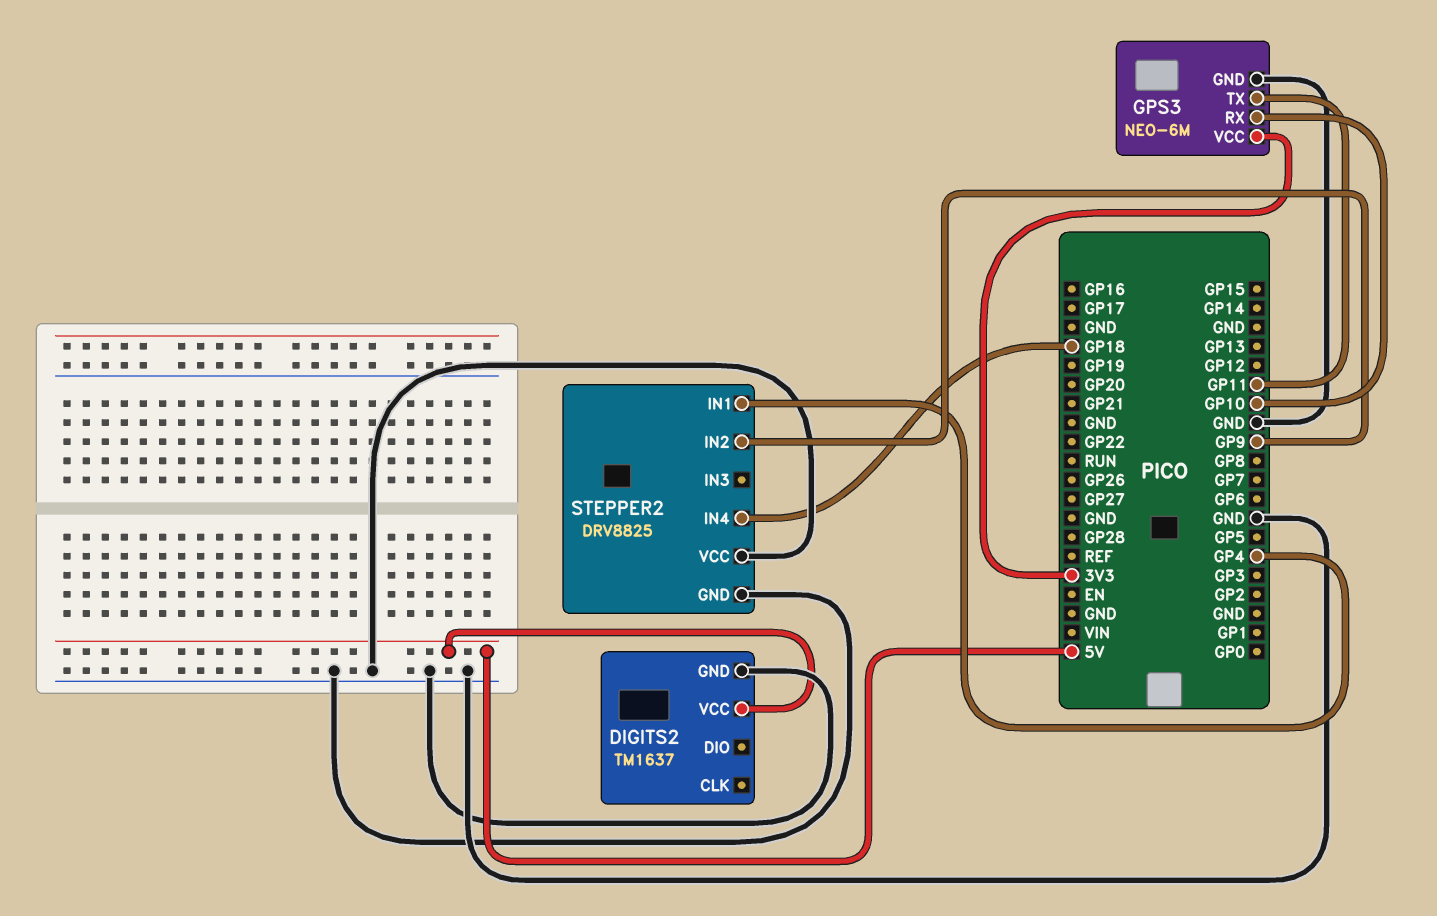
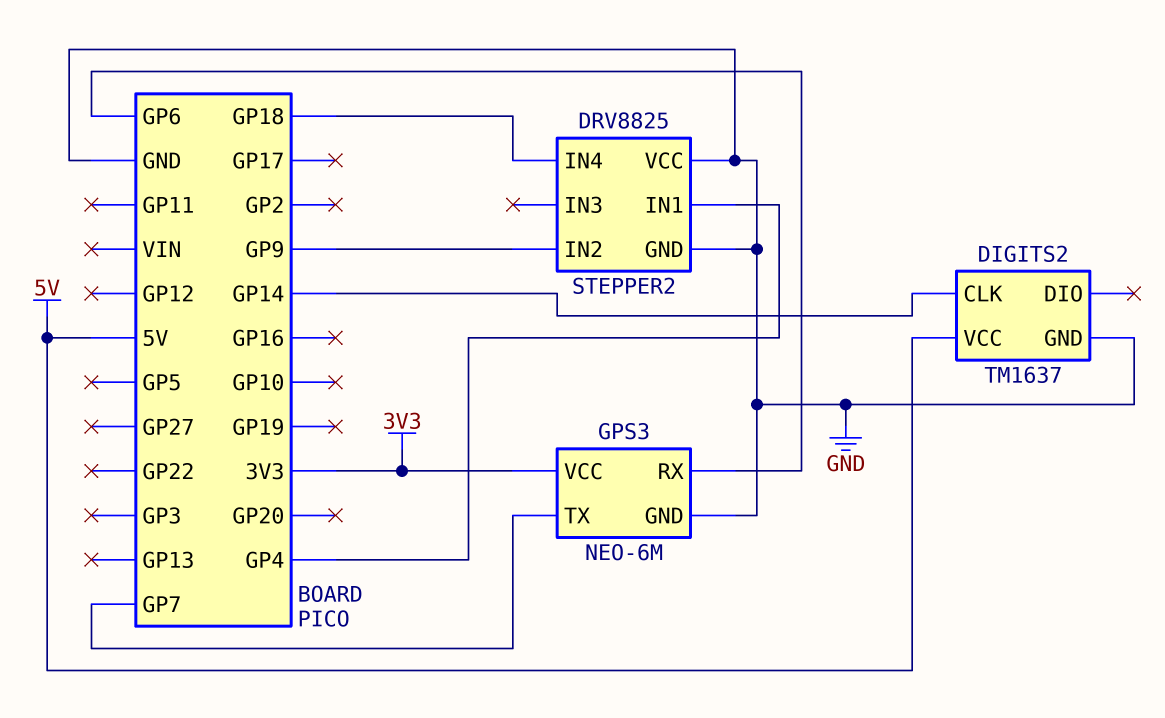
DIGITS2 pin CLK: none -> GP14
GPS3 pin RX: GP10 -> GP6
GPS3 pin TX: GP11 -> GP7

